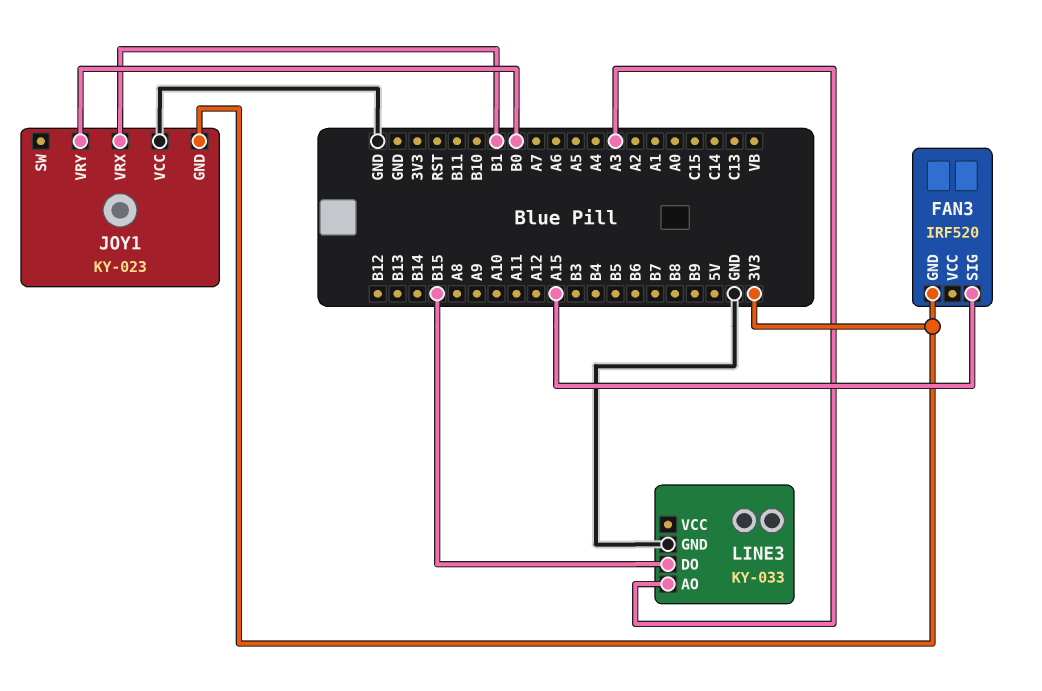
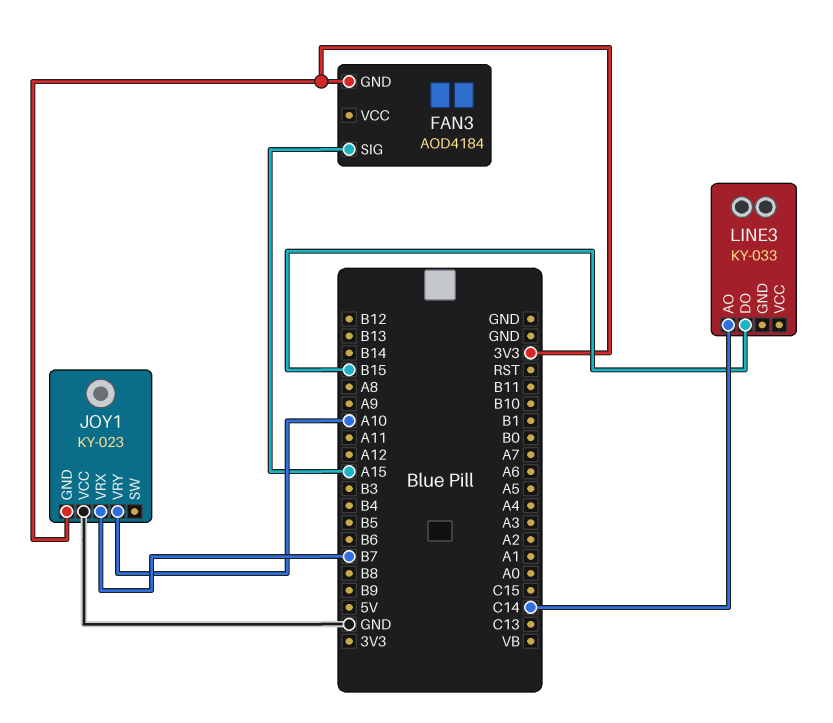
FAN3: IRF520 -> AOD4184
JOY1 pin VRX: B1 -> B7
JOY1 pin VRY: B0 -> A10
LINE3 pin AO: A3 -> C14
LINE3 pin GND: GND -> none

